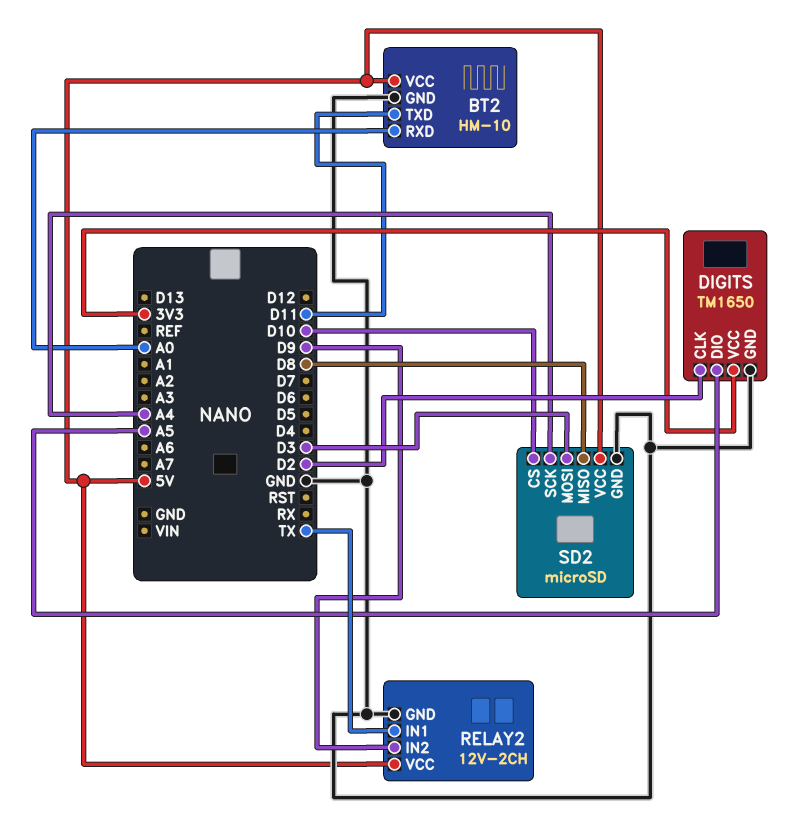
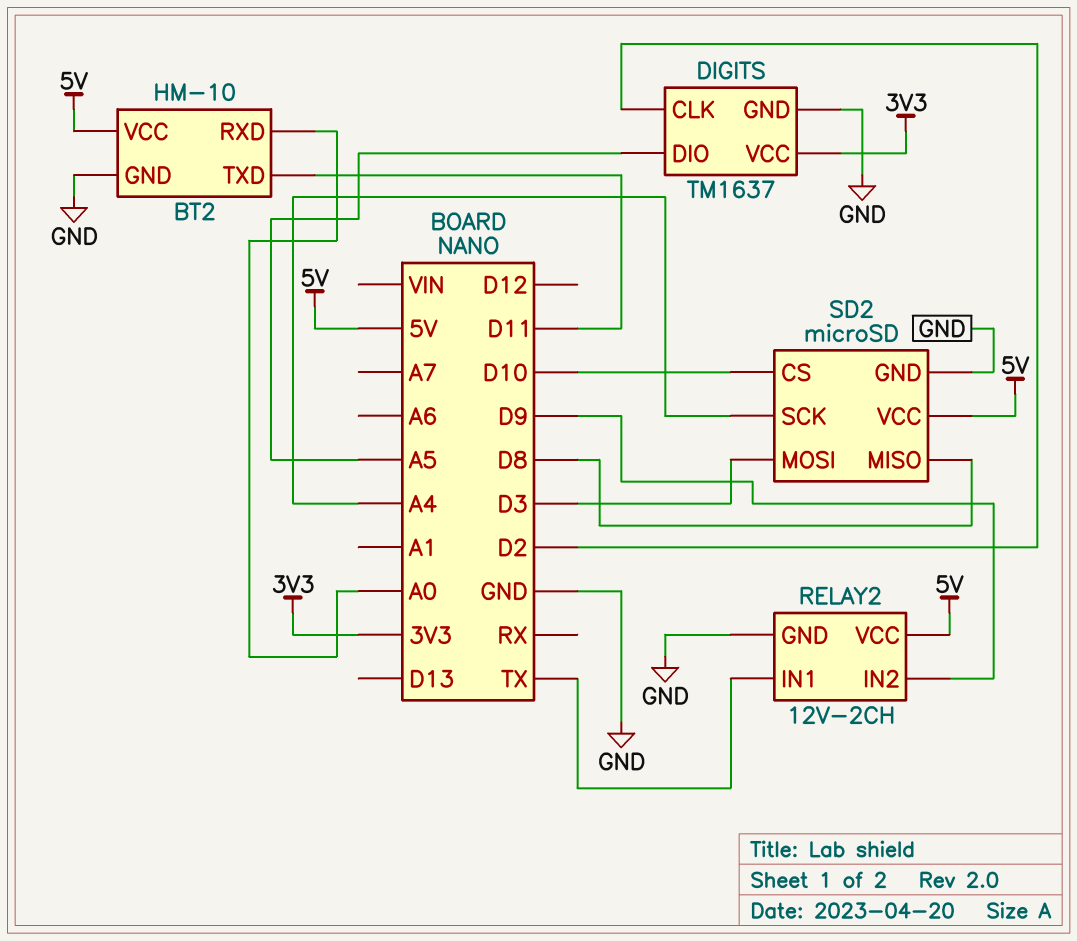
DIGITS: TM1650 -> TM1637

